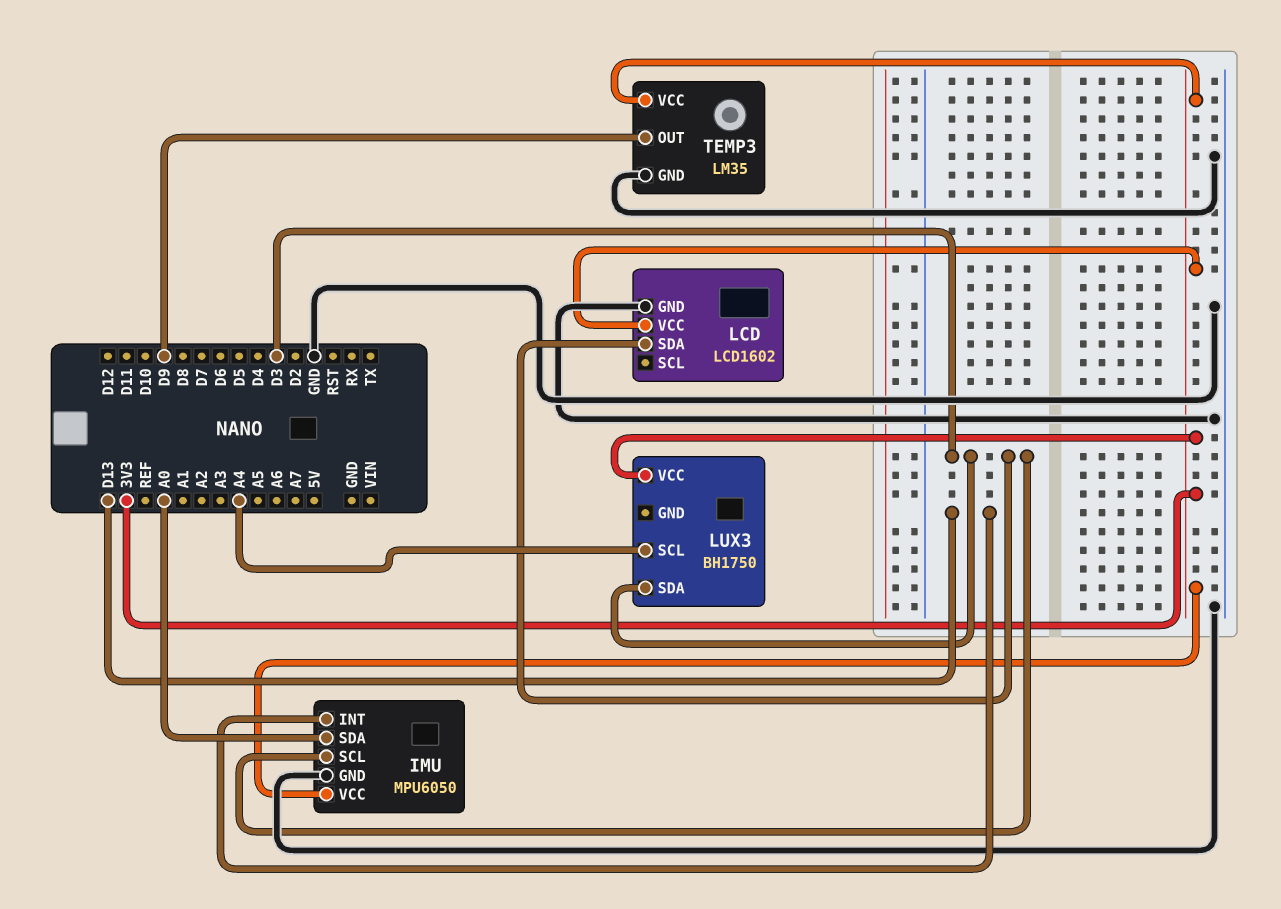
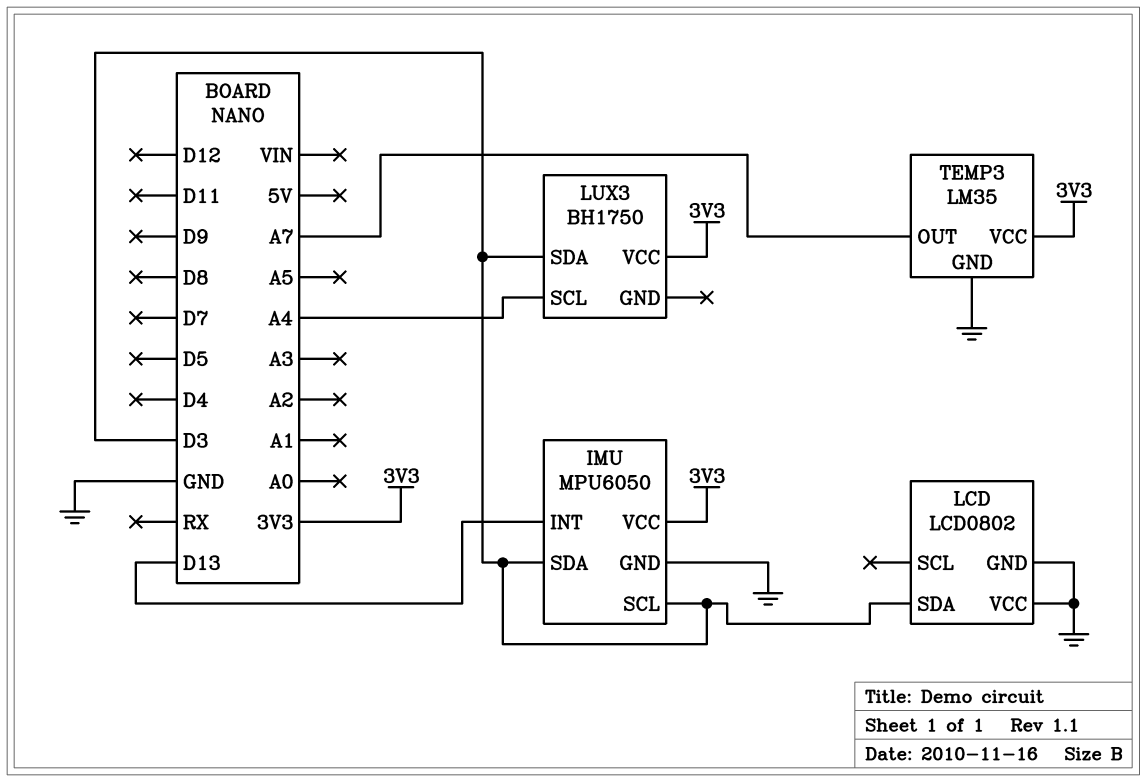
IMU pin SDA: A0 -> D3
LCD: LCD1602 -> LCD0802
LCD pin VCC: 3V3 -> GND
TEMP3 pin OUT: D9 -> A7

